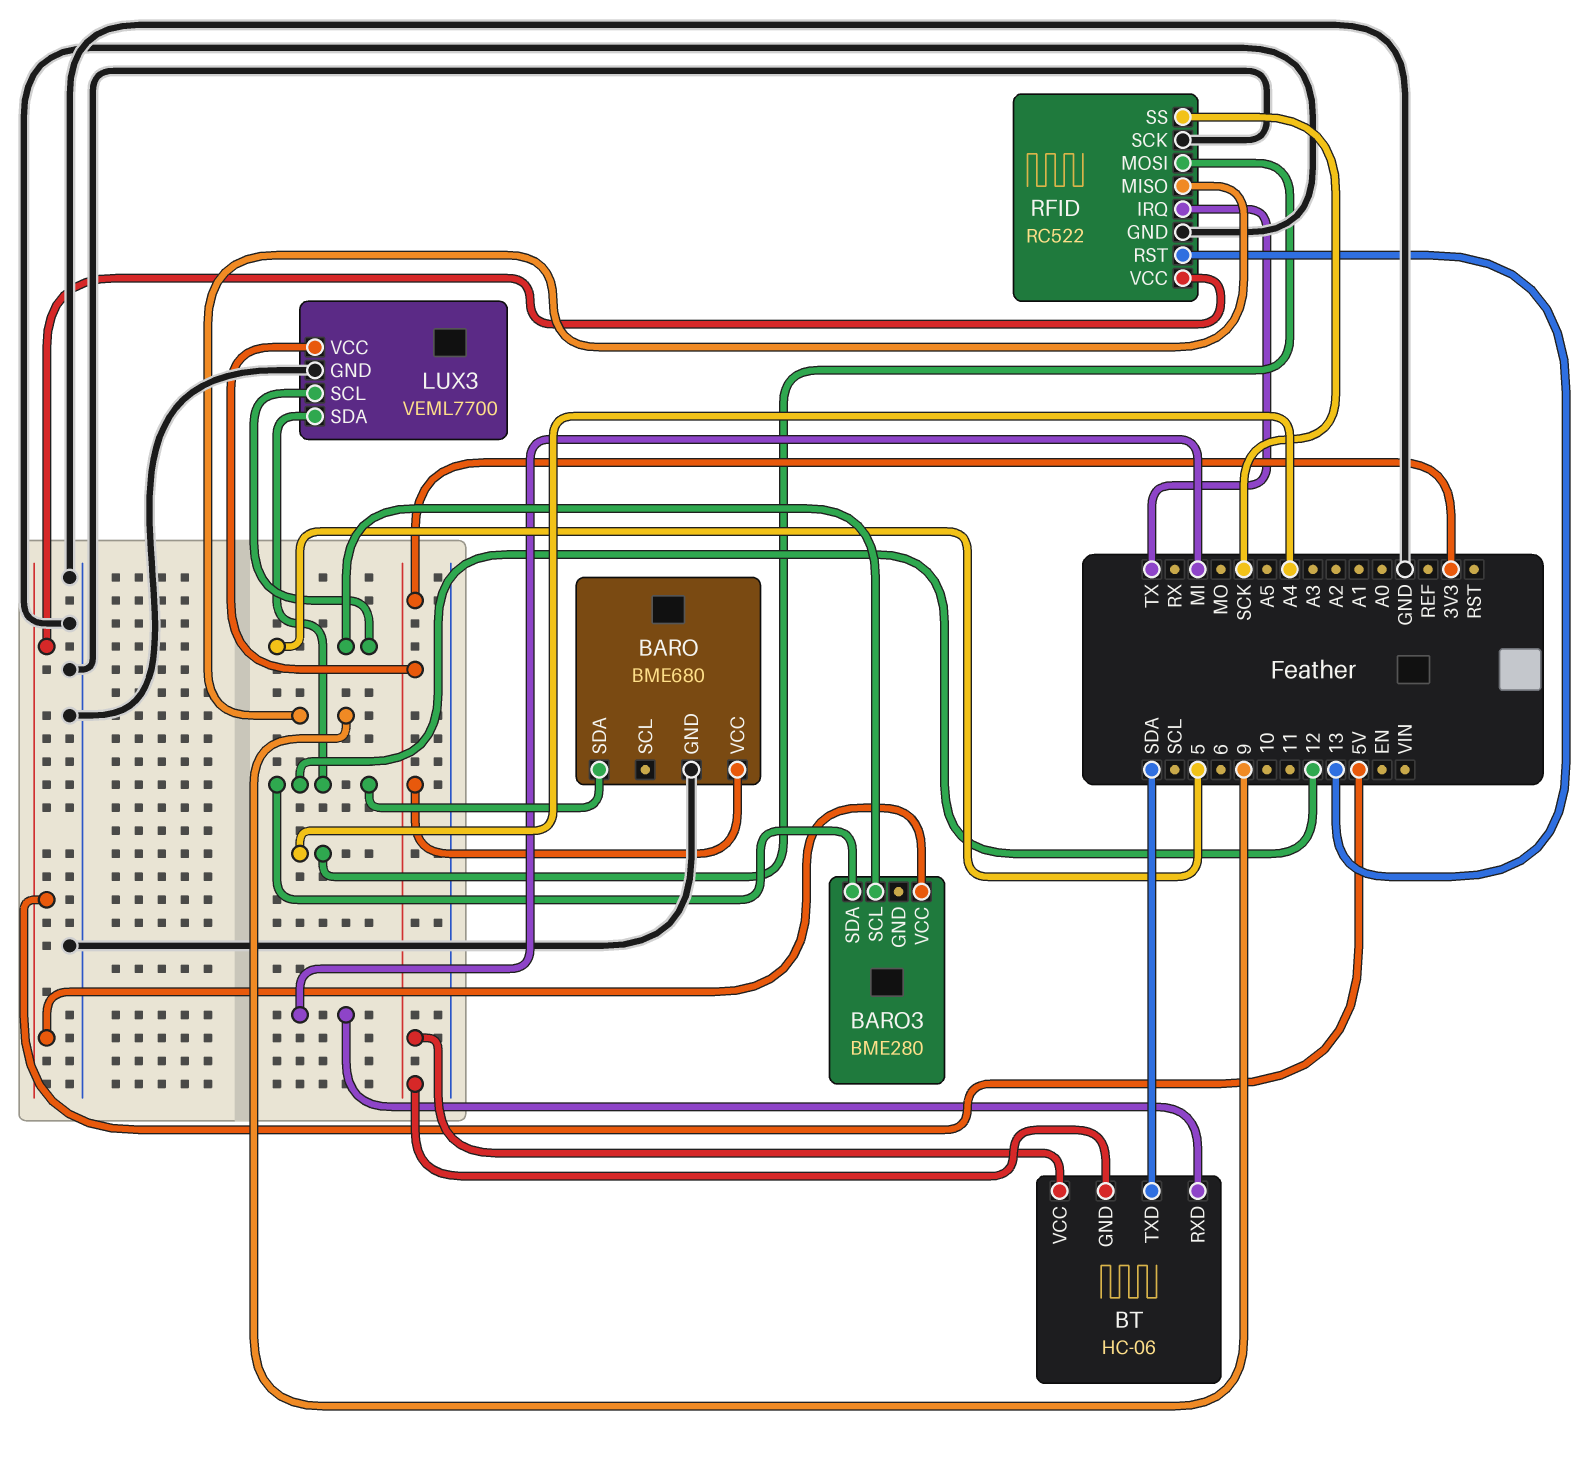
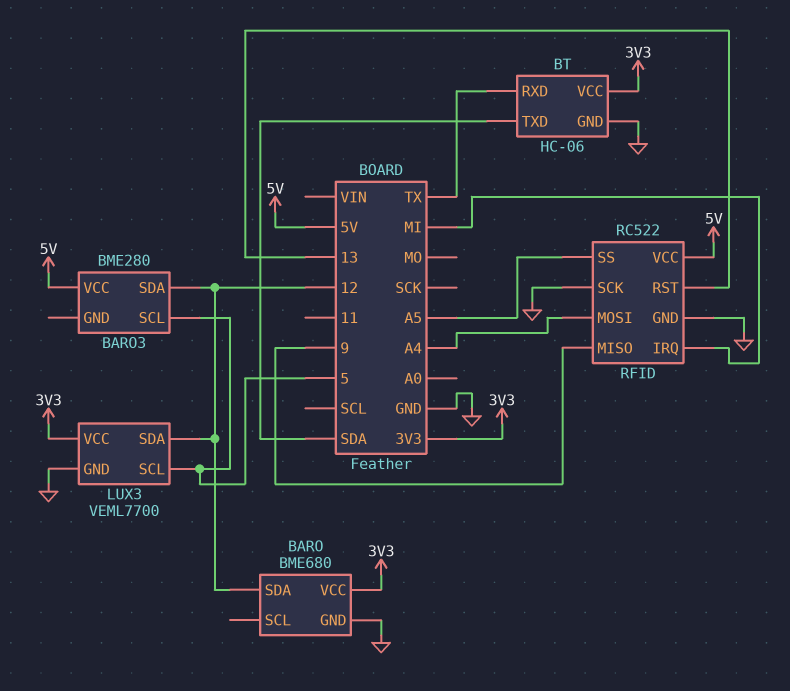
BT pin GND: 3V3 -> GND
BT pin RXD: MI -> TX
RFID pin IRQ: TX -> MI
RFID pin SS: SCK -> A5

